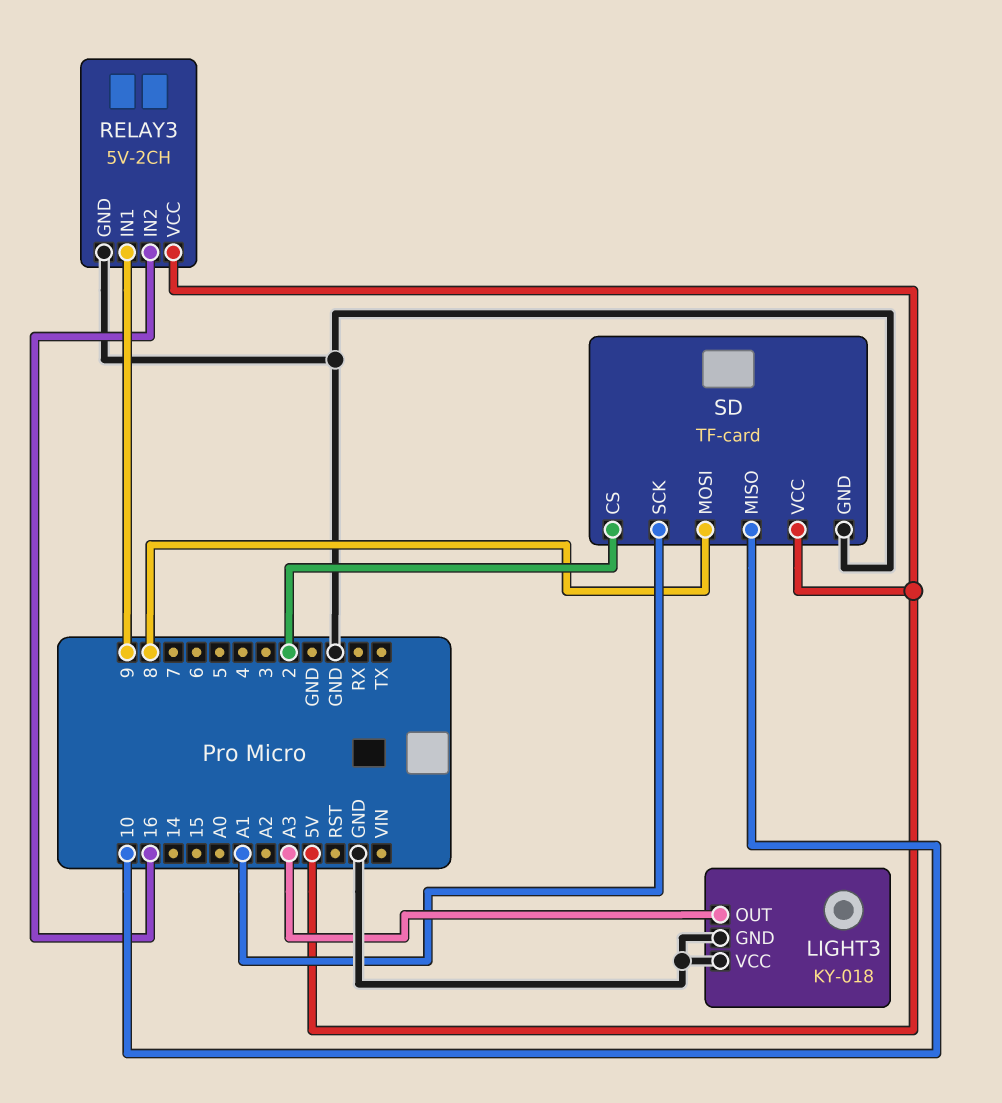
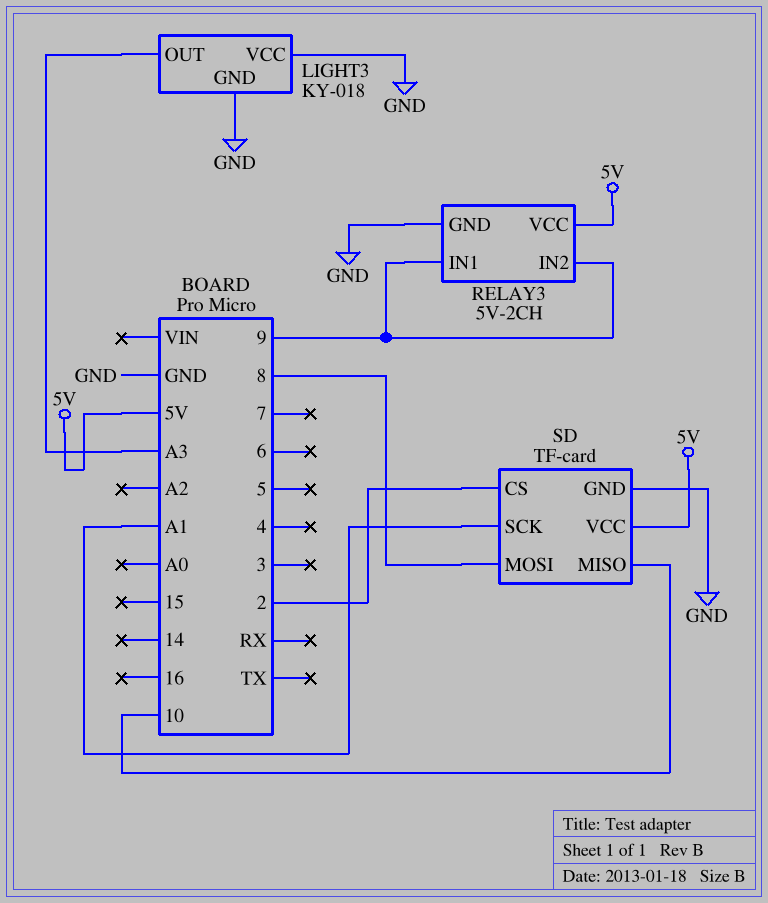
RELAY3 pin IN2: 16 -> 9

